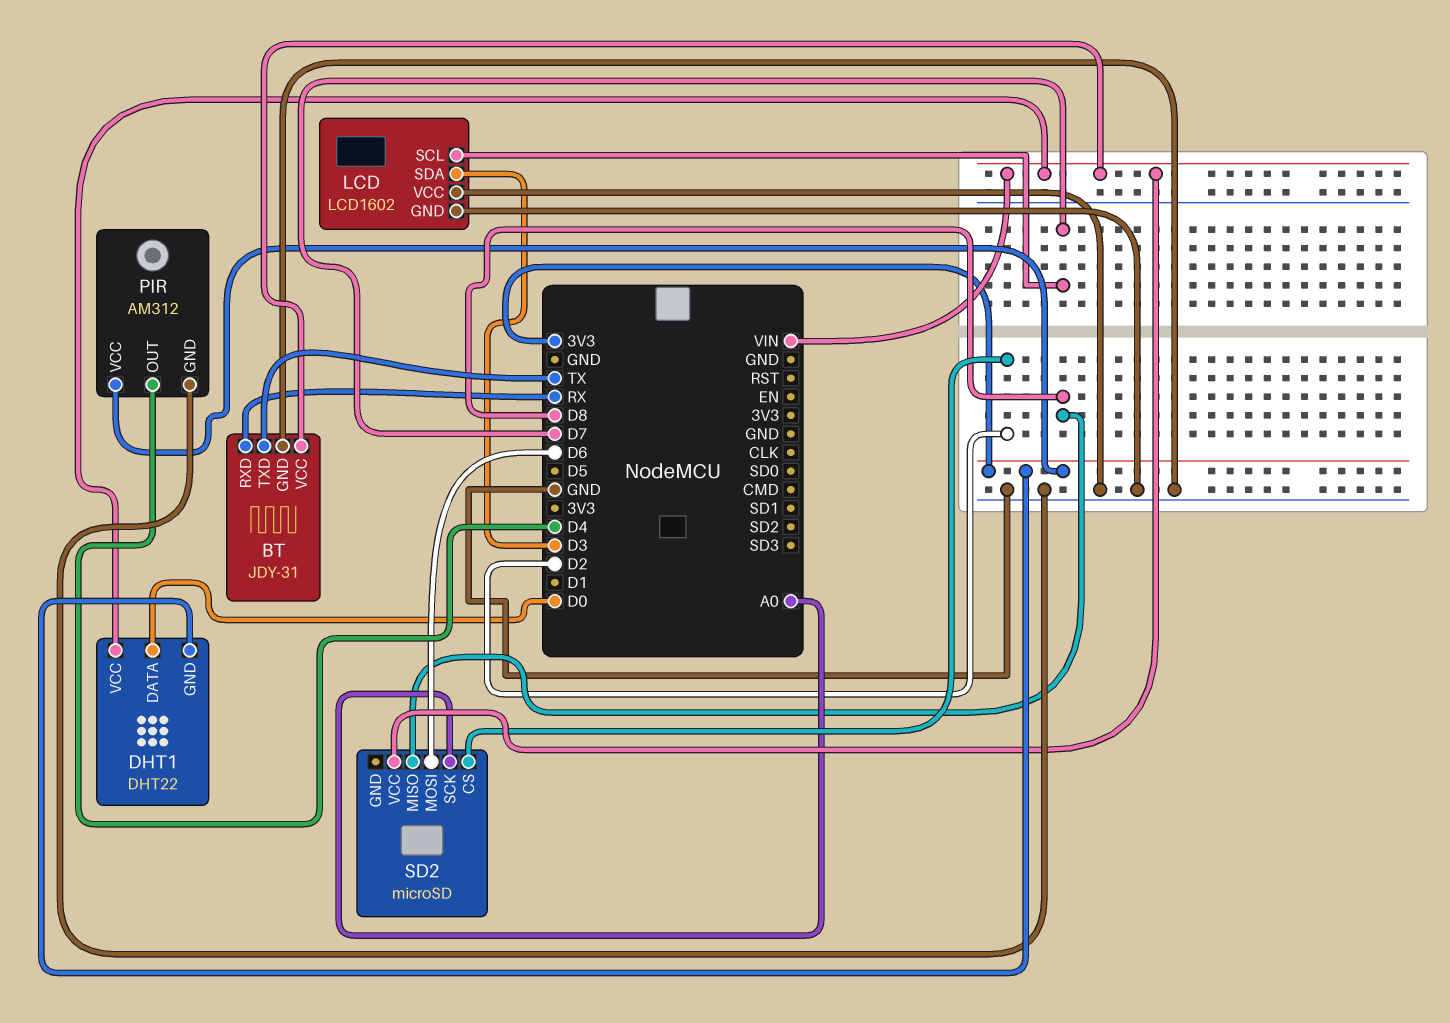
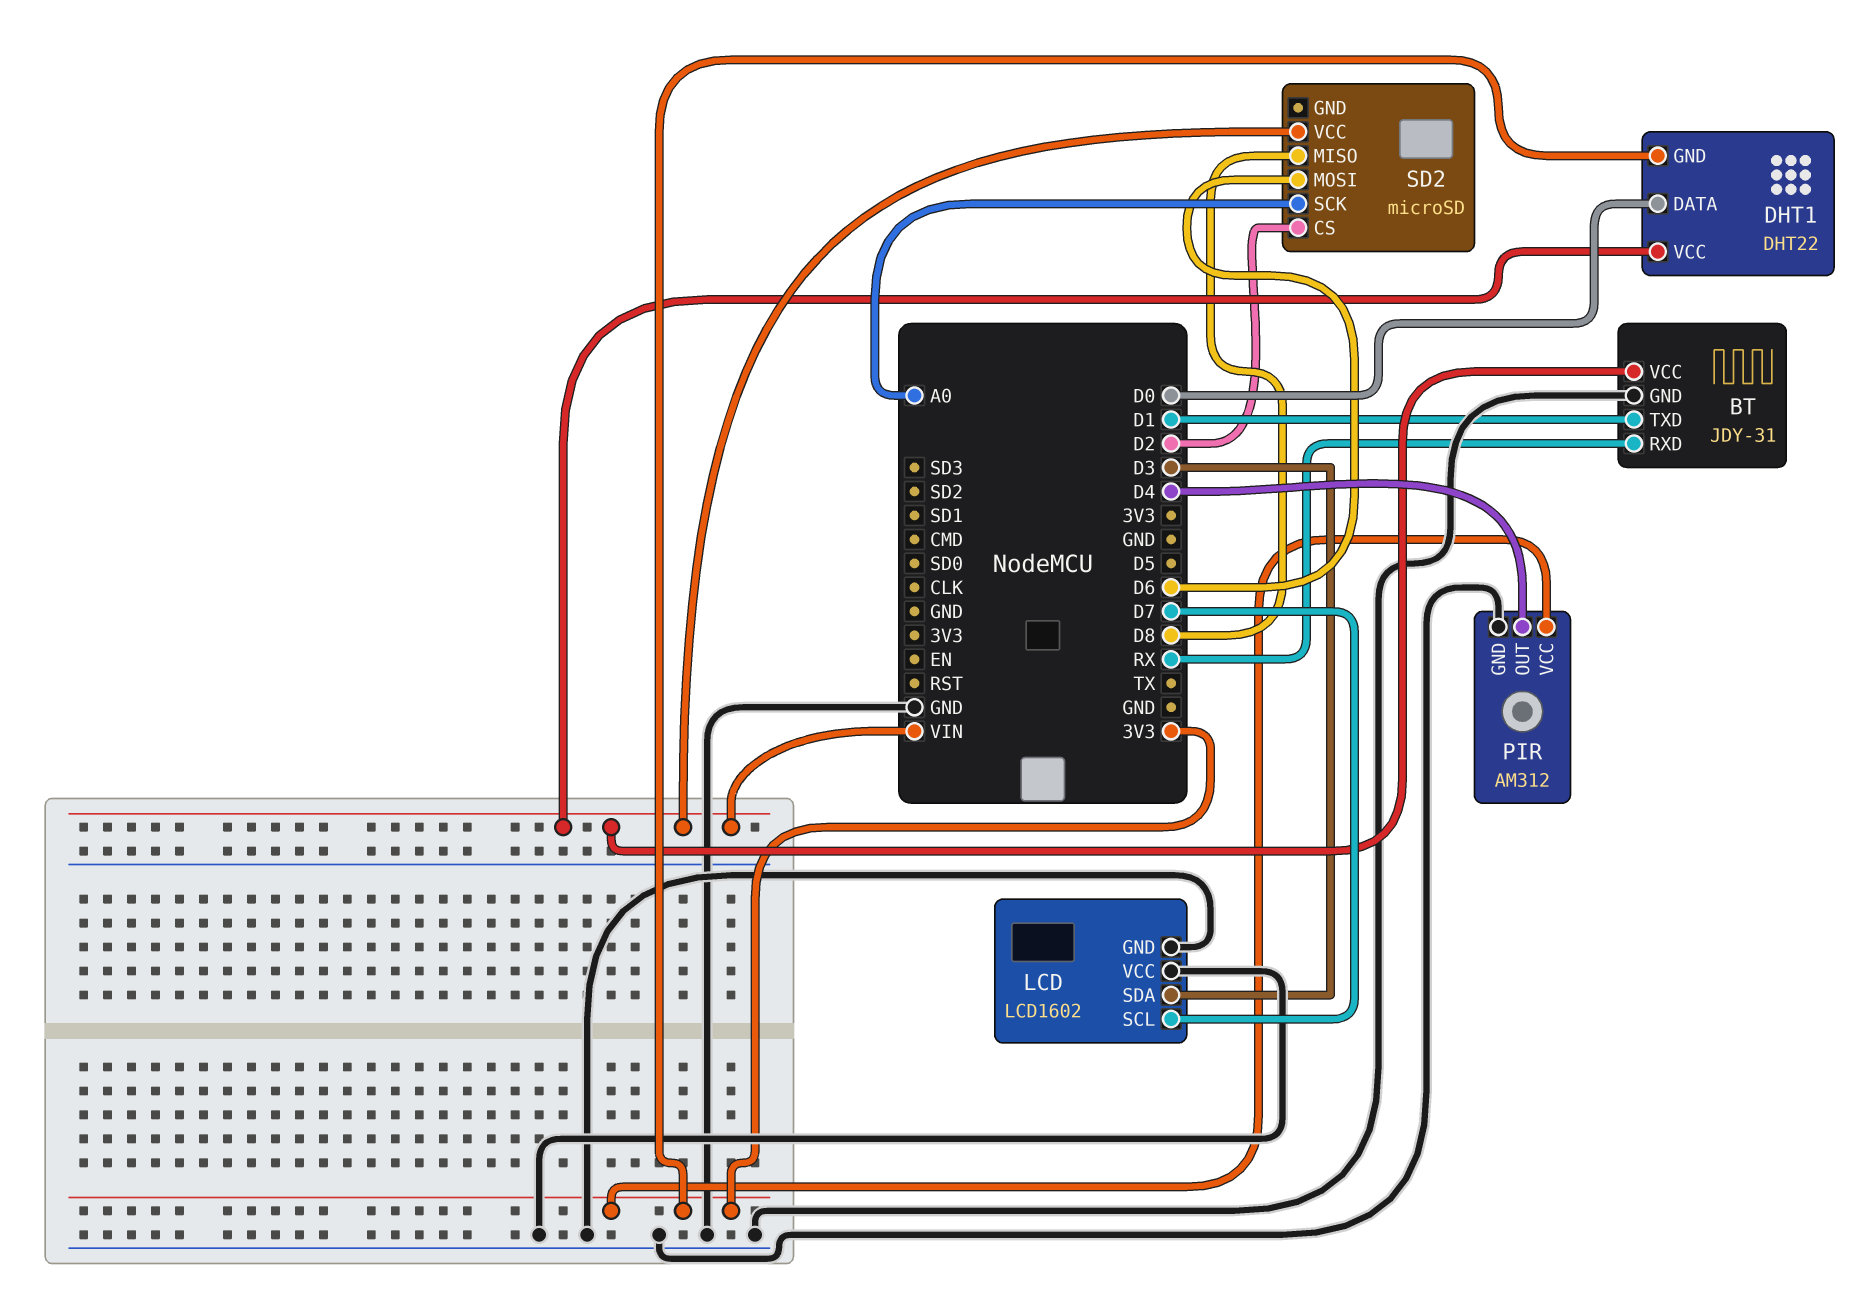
BT pin TXD: TX -> D1

